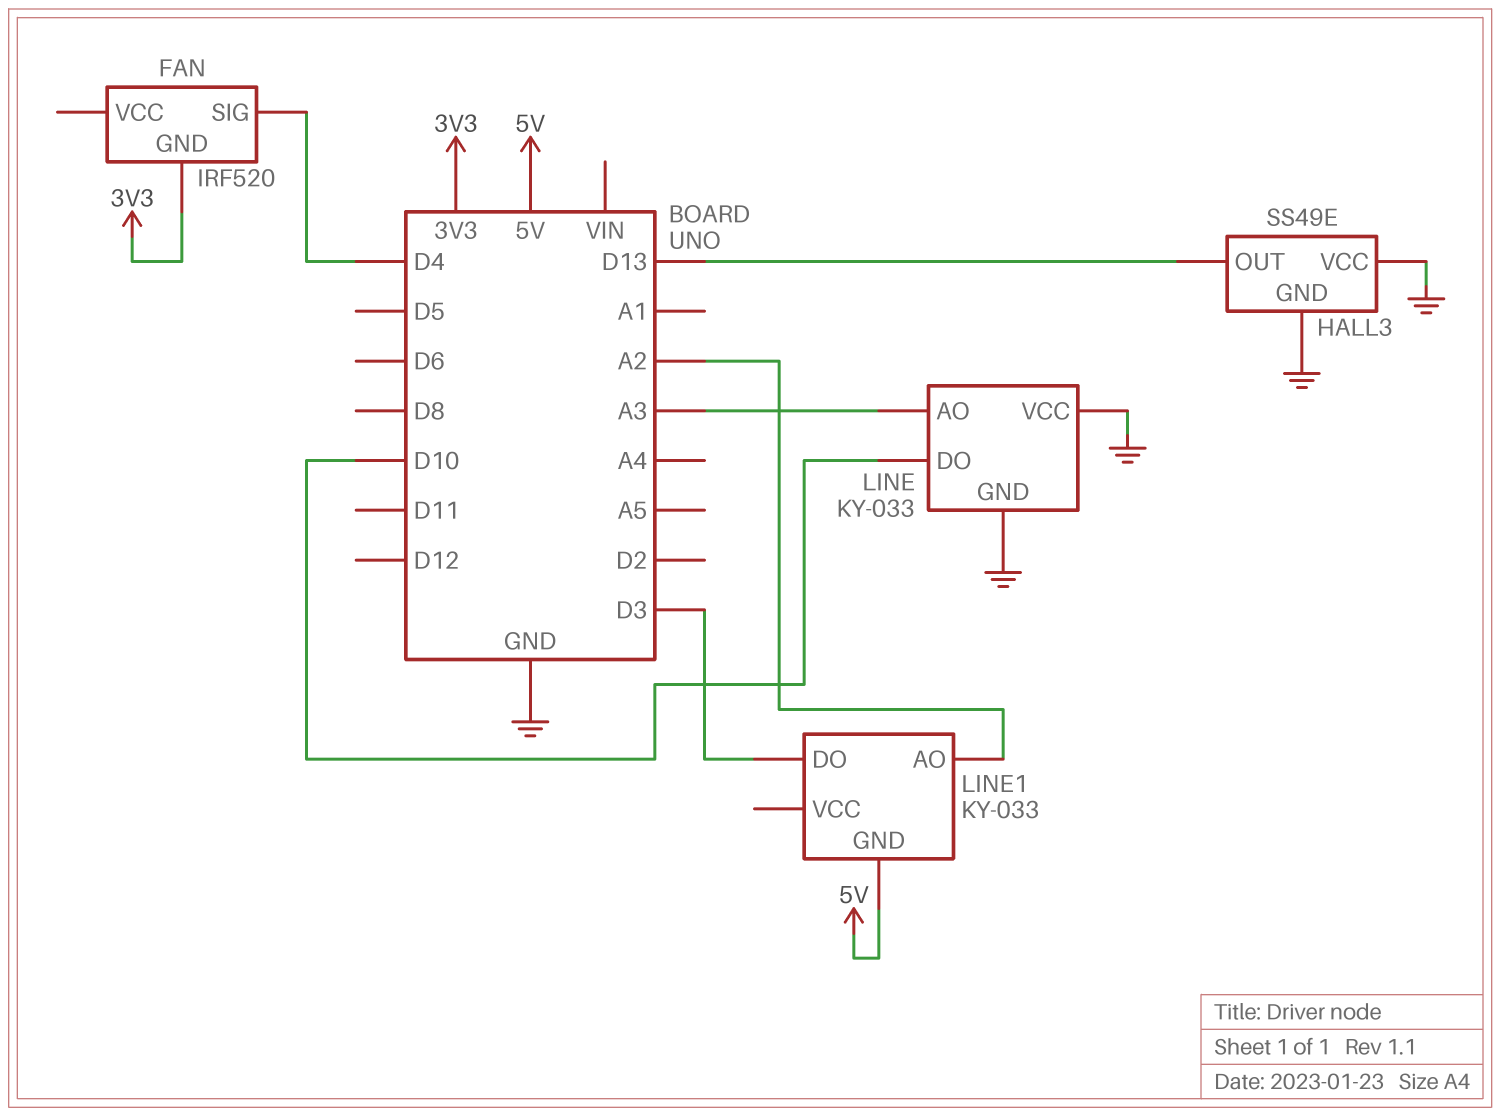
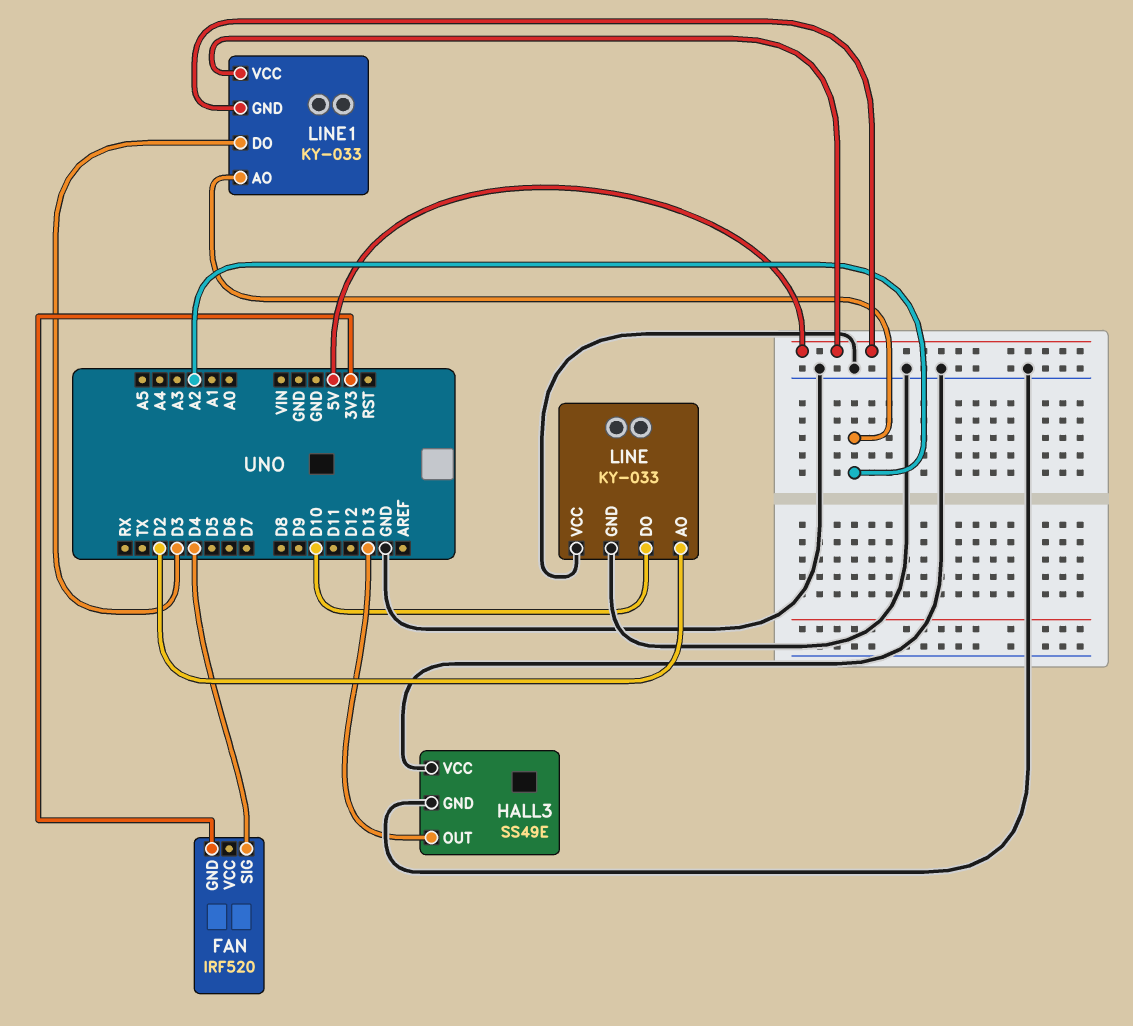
LINE pin AO: A3 -> D2
LINE1 pin VCC: none -> 5V

